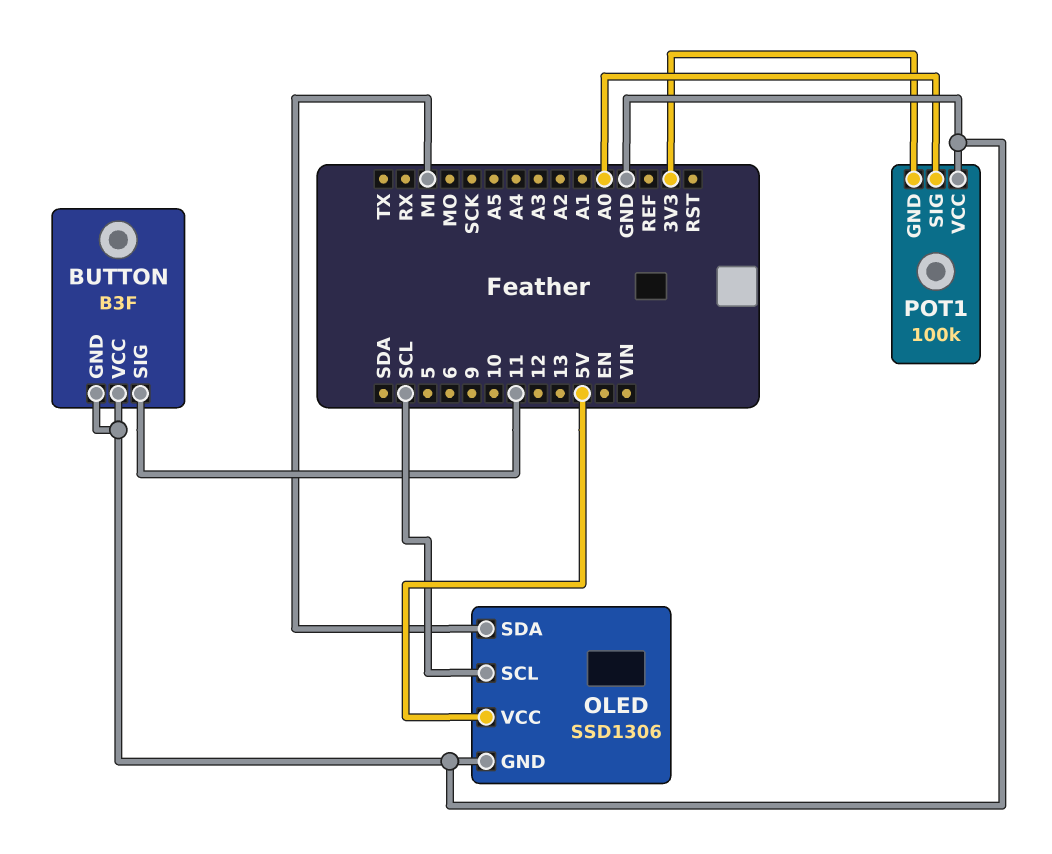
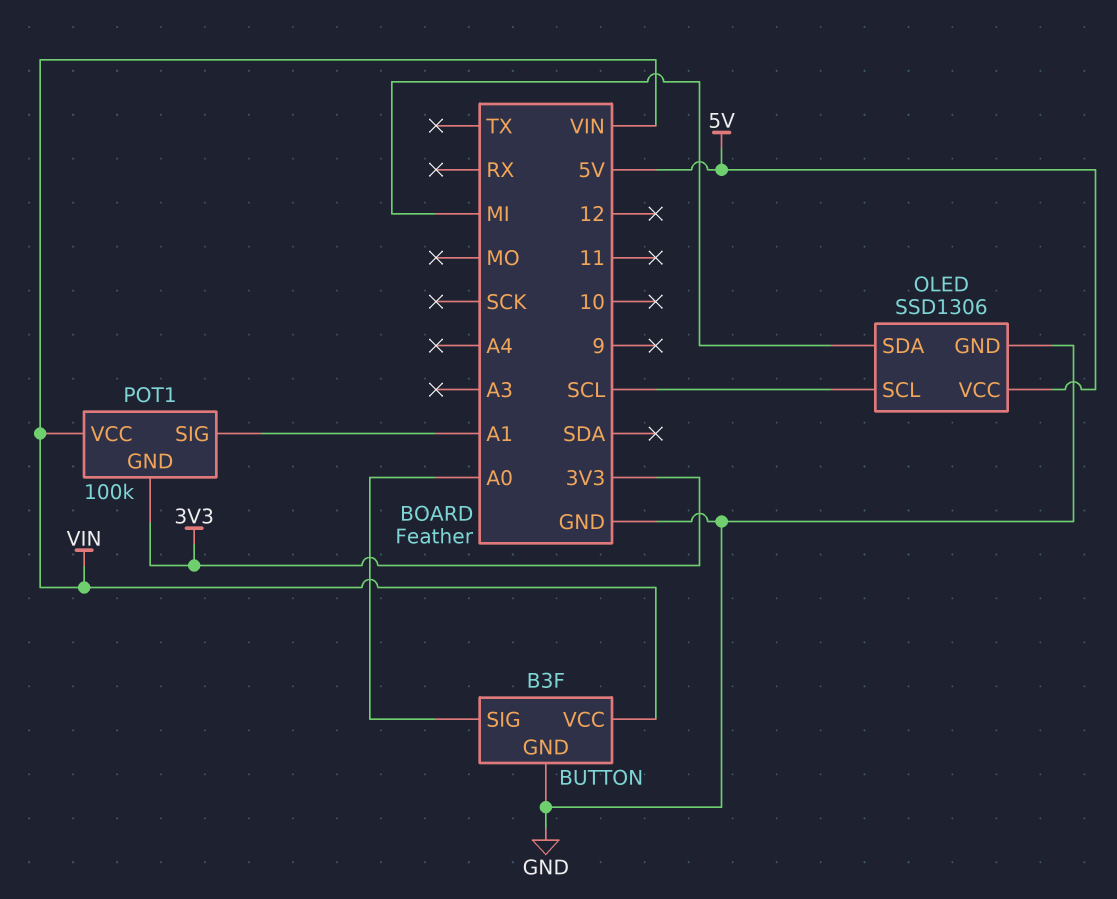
BUTTON pin SIG: 11 -> A0
BUTTON pin VCC: GND -> VIN
POT1 pin SIG: A0 -> A1
POT1 pin VCC: GND -> VIN

